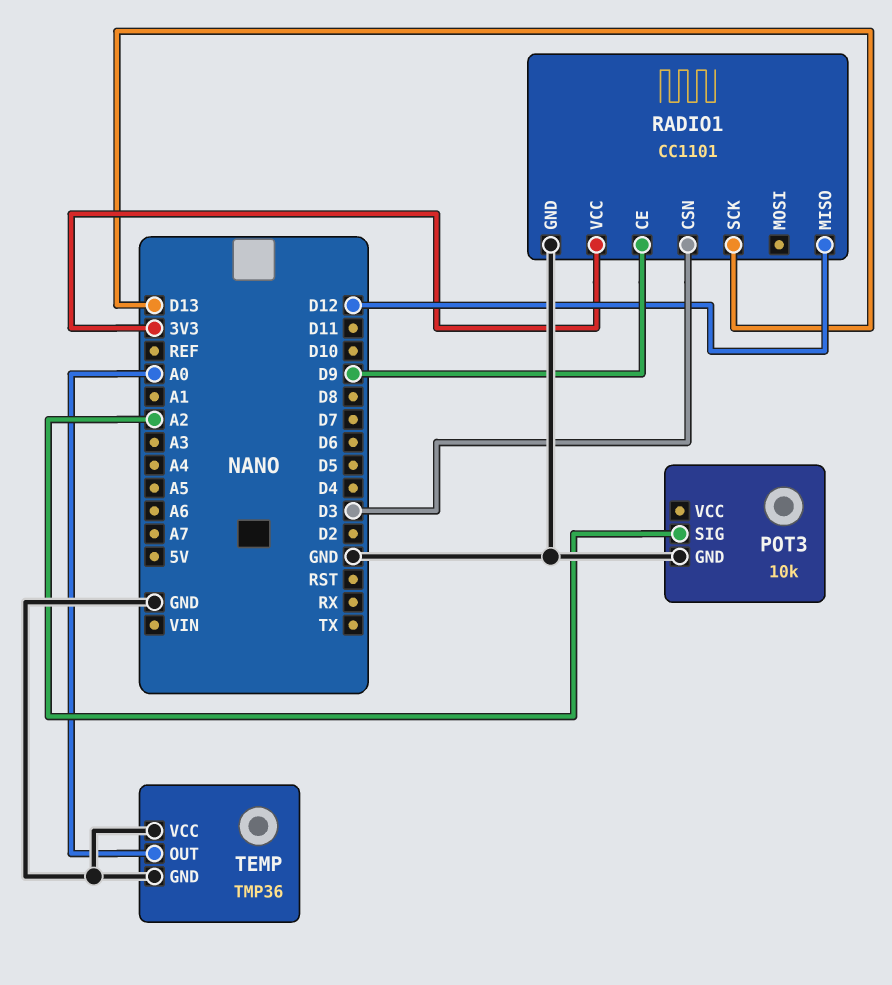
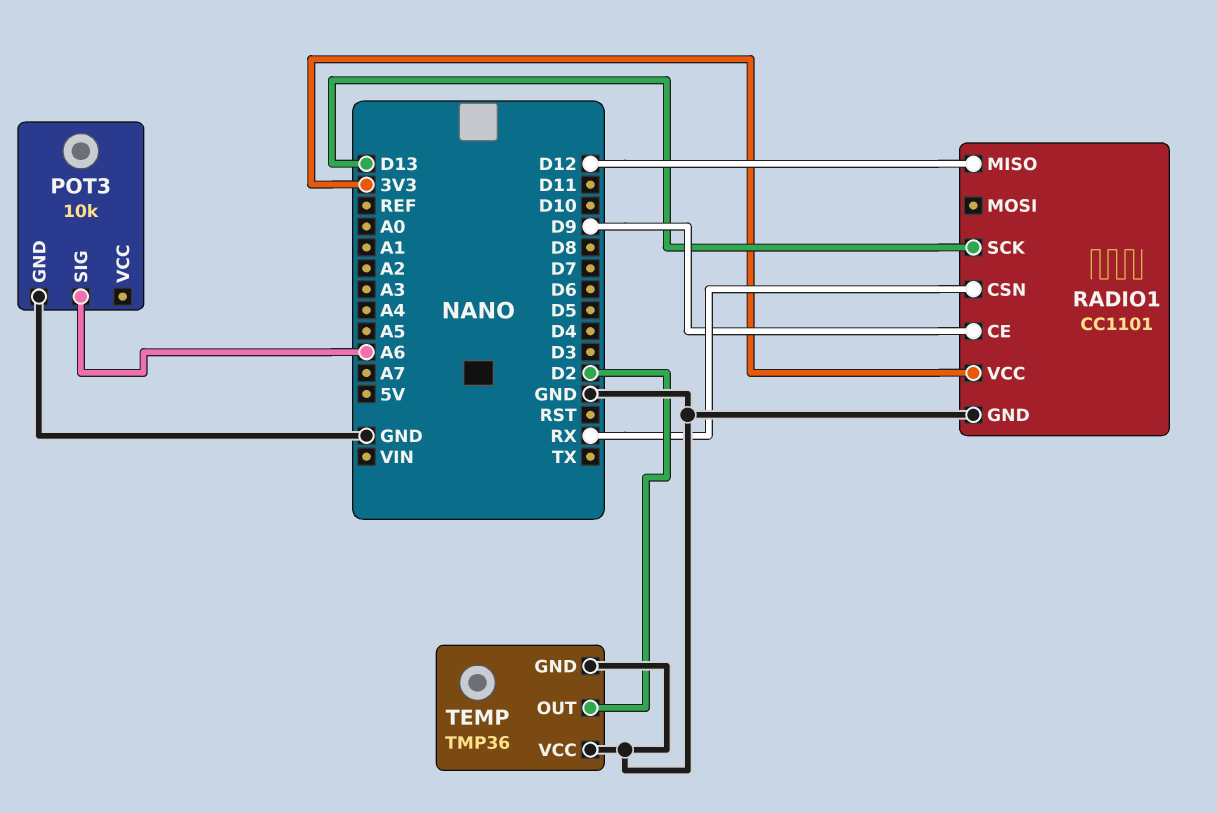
POT3 pin SIG: A2 -> A6
RADIO1 pin CSN: D3 -> RX
TEMP pin OUT: A0 -> D2

